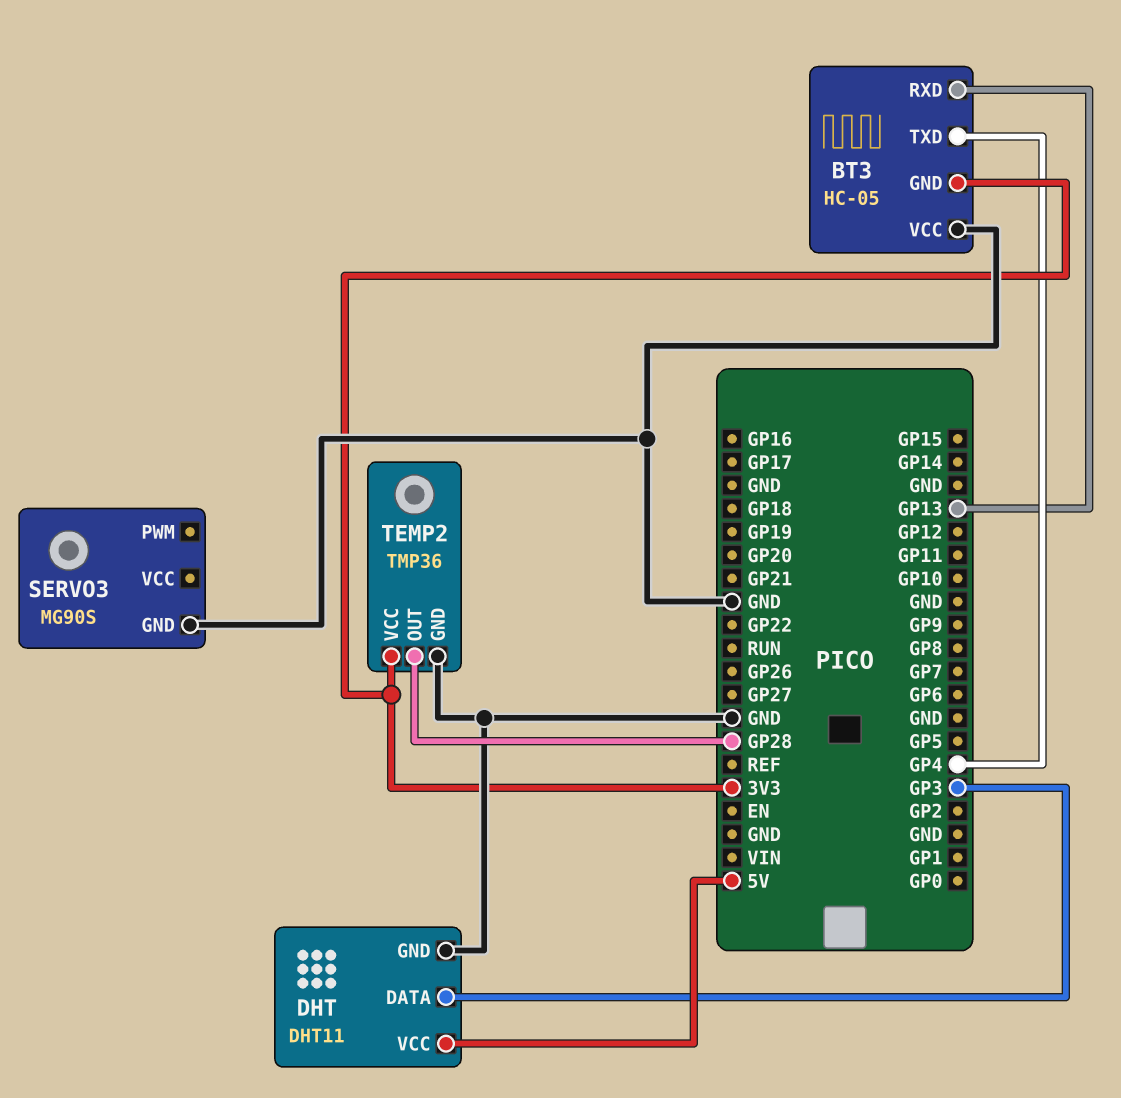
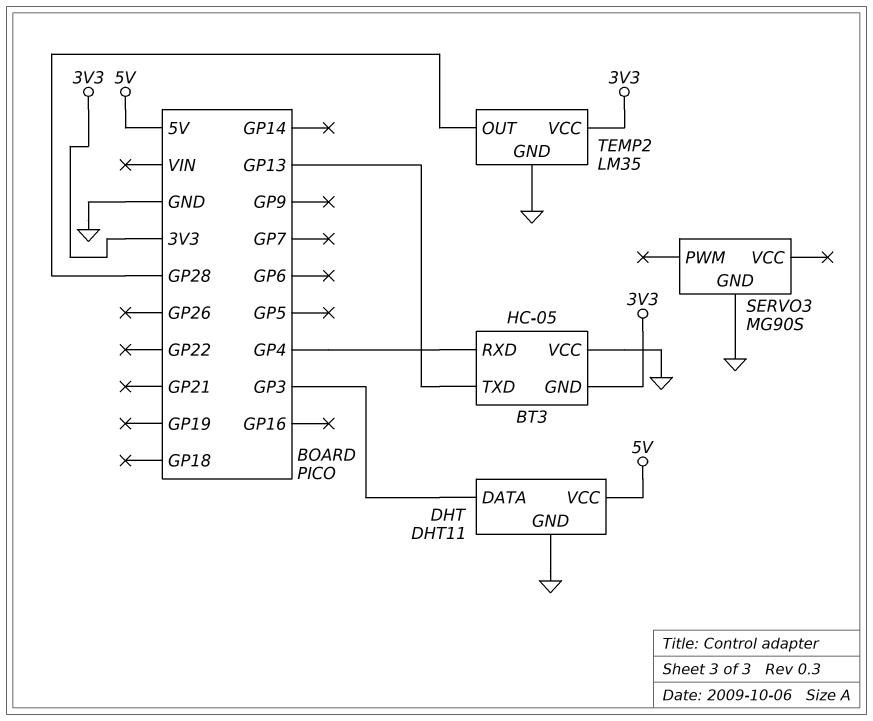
BT3 pin RXD: GP13 -> GP4
BT3 pin TXD: GP4 -> GP13
TEMP2: TMP36 -> LM35

